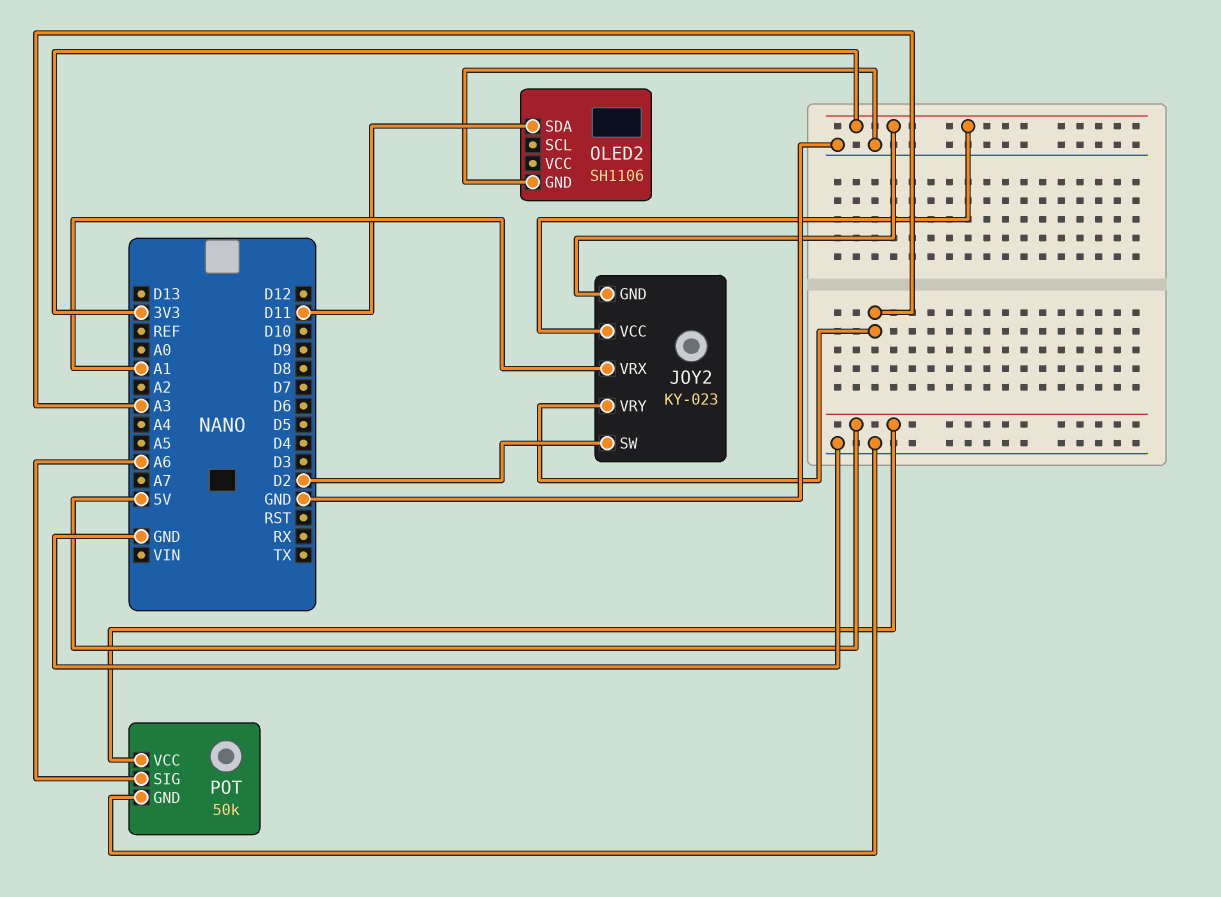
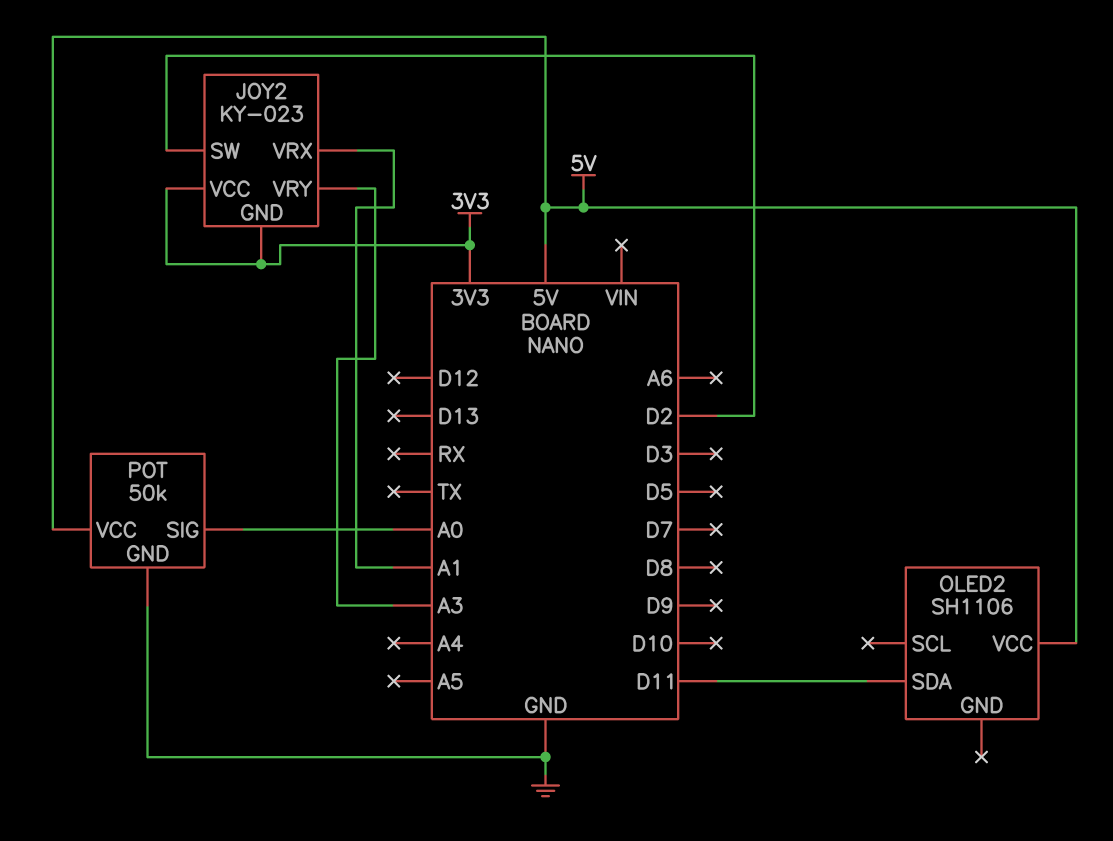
OLED2 pin GND: GND -> none
OLED2 pin VCC: none -> 5V
POT pin SIG: A6 -> A0

